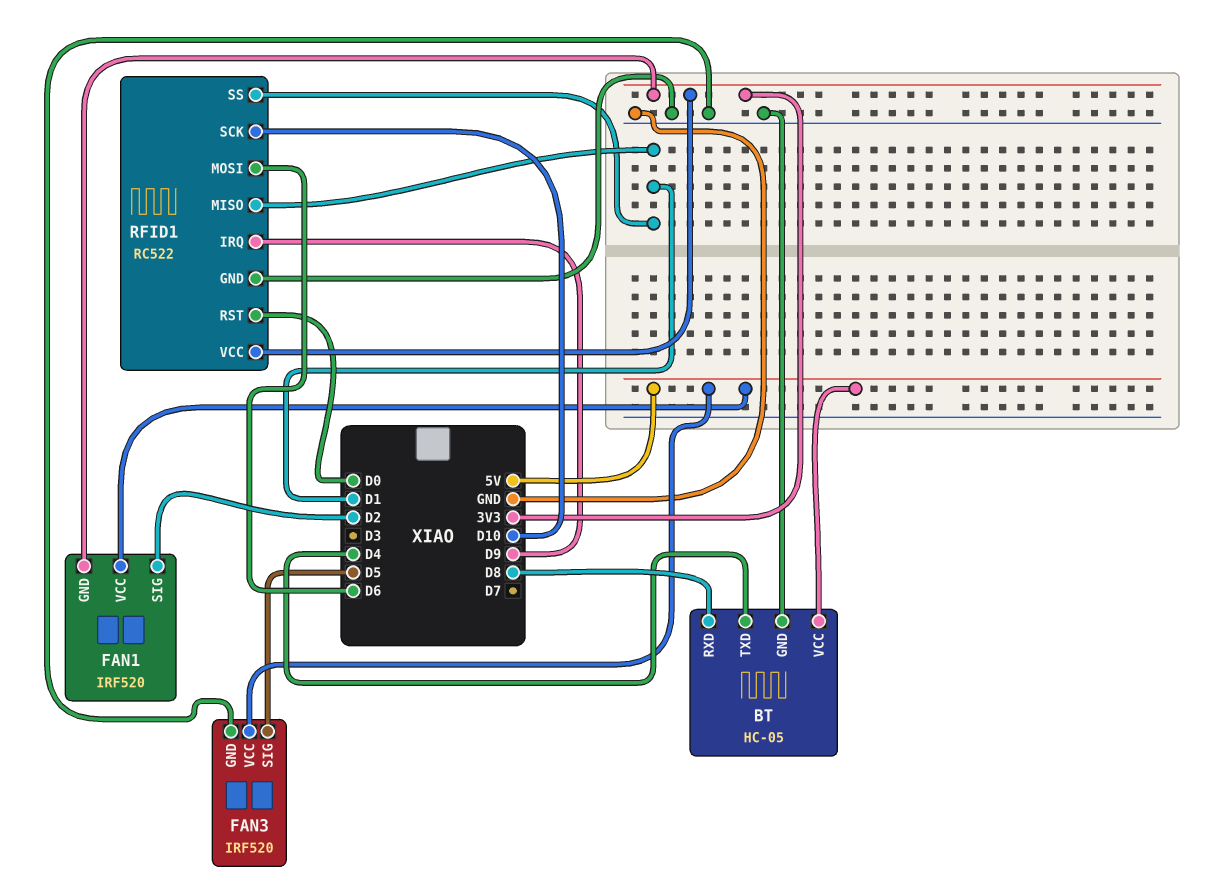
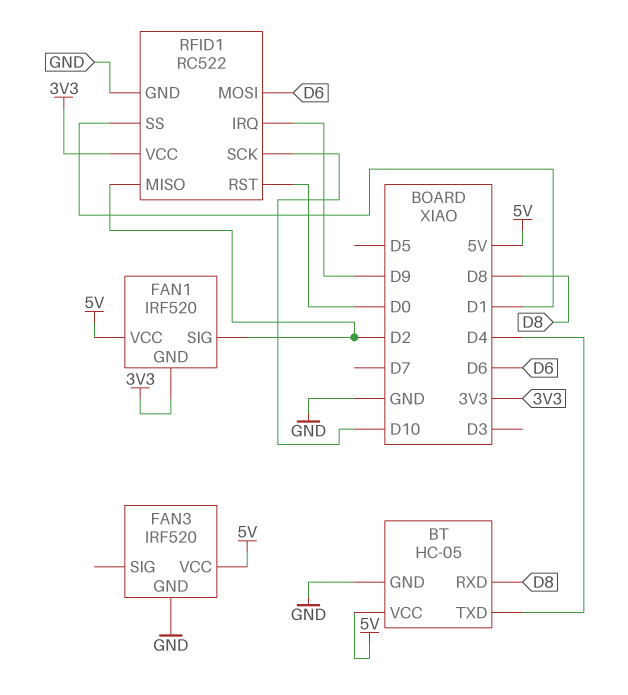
FAN3 pin SIG: D5 -> none
RFID1 pin MISO: D1 -> D2

